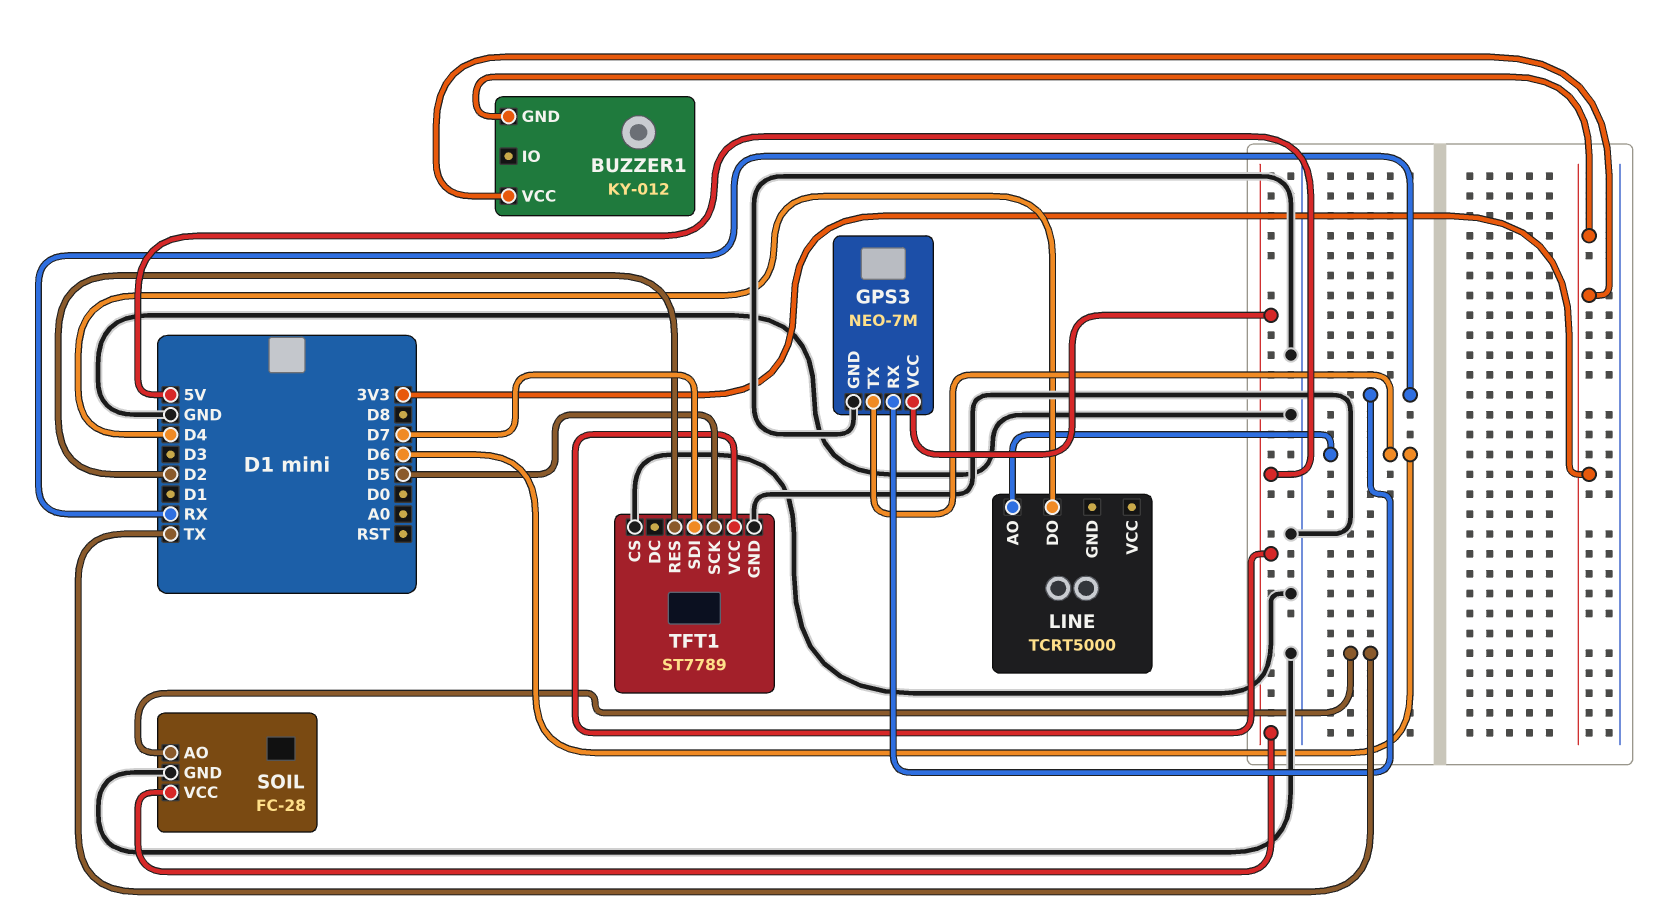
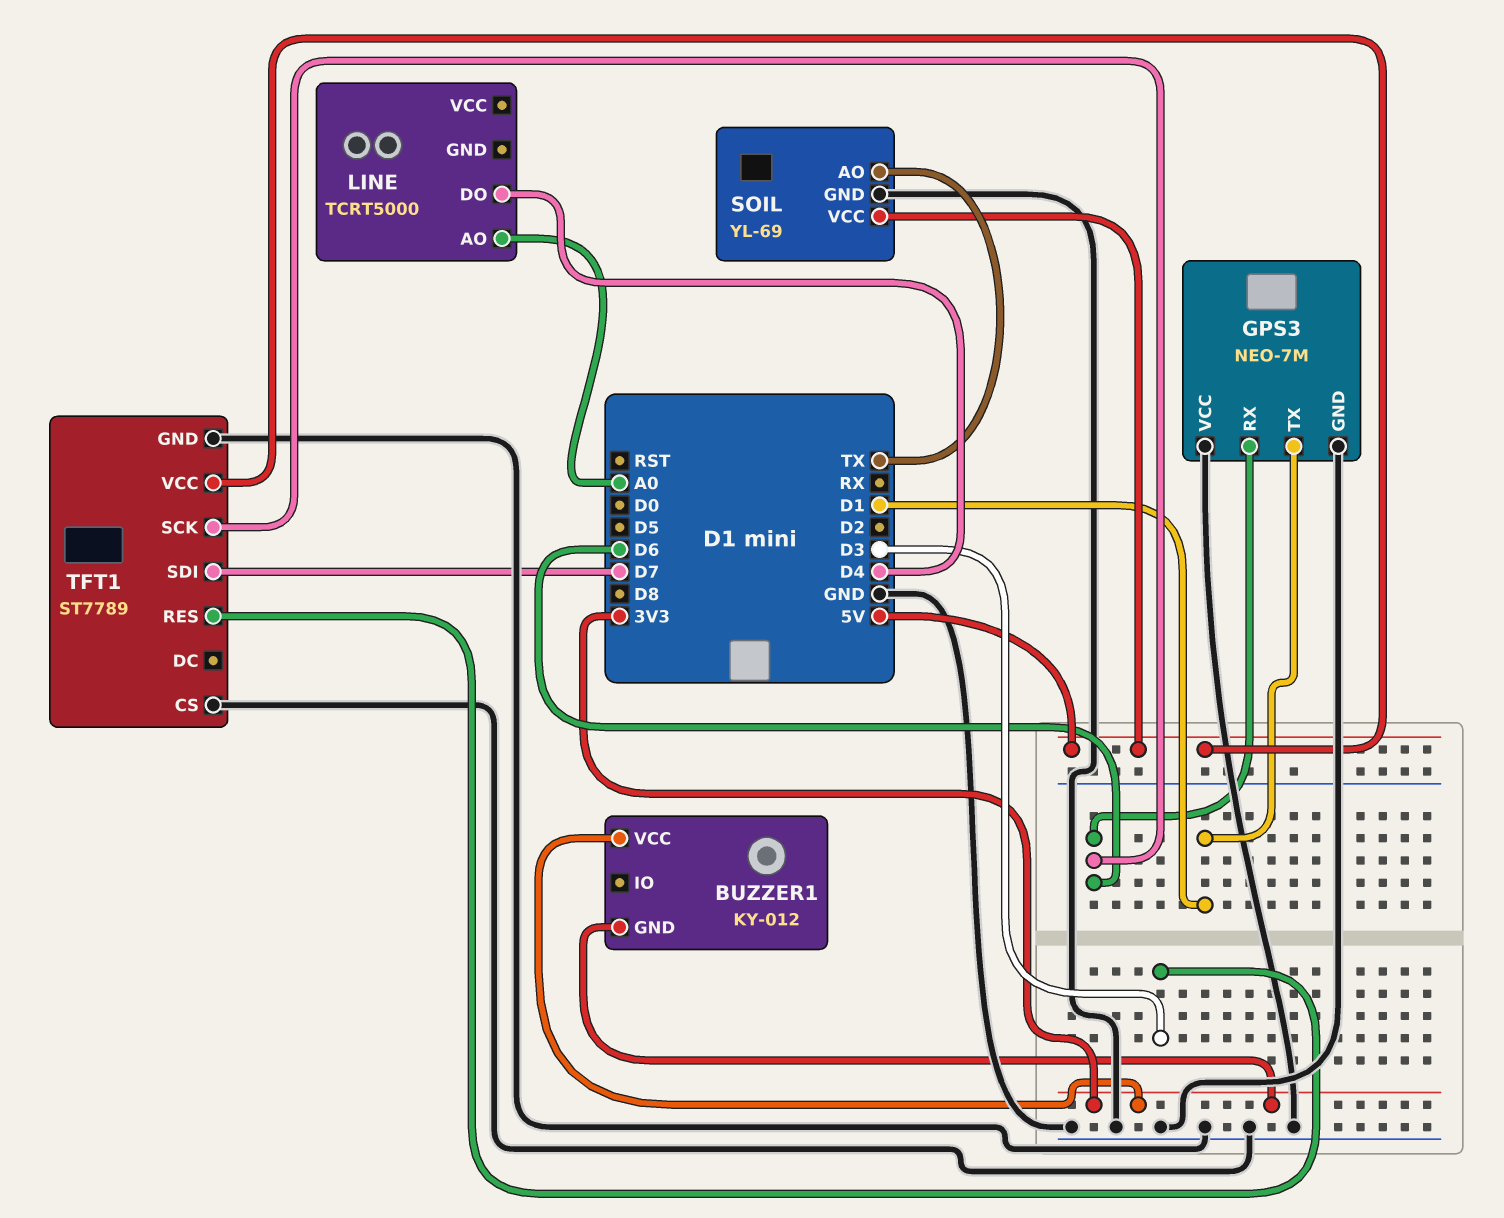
GPS3 pin RX: RX -> D6
GPS3 pin TX: D6 -> D1
GPS3 pin VCC: 5V -> GND
LINE pin AO: D6 -> A0
SOIL: FC-28 -> YL-69
TFT1 pin RES: D2 -> D3
TFT1 pin SCK: D5 -> D6

